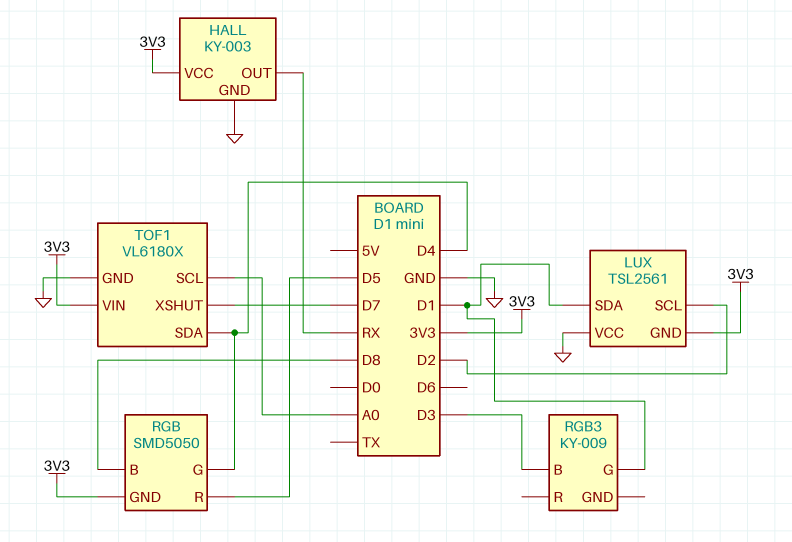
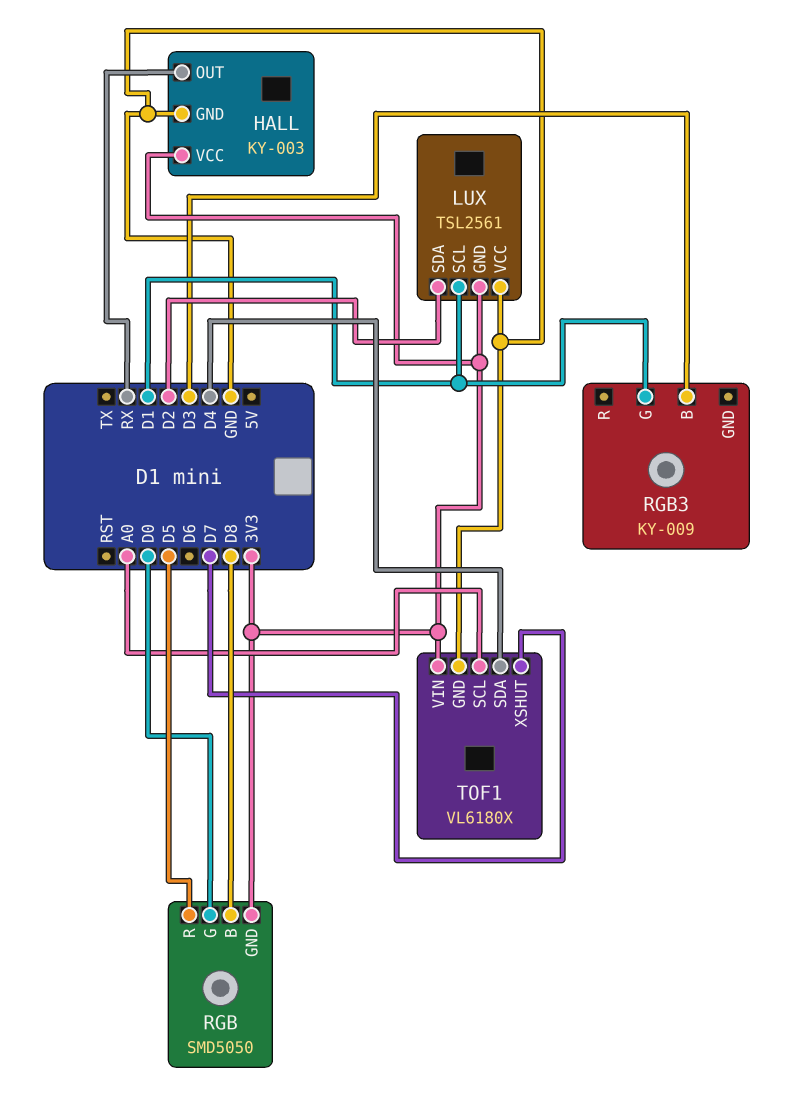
LUX pin SCL: D2 -> D1
LUX pin SDA: D1 -> D2
RGB pin G: D4 -> D0

